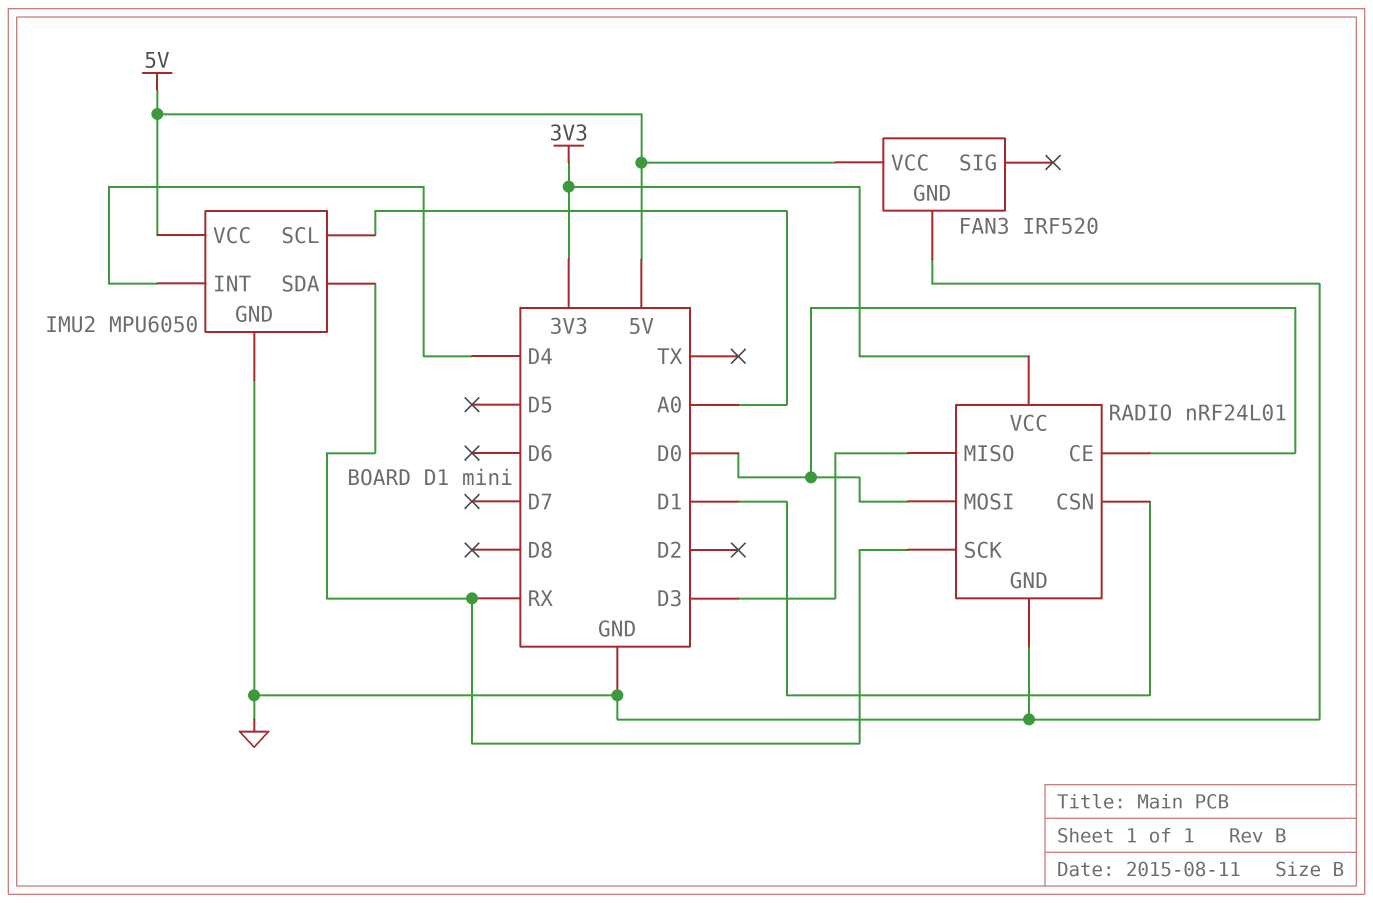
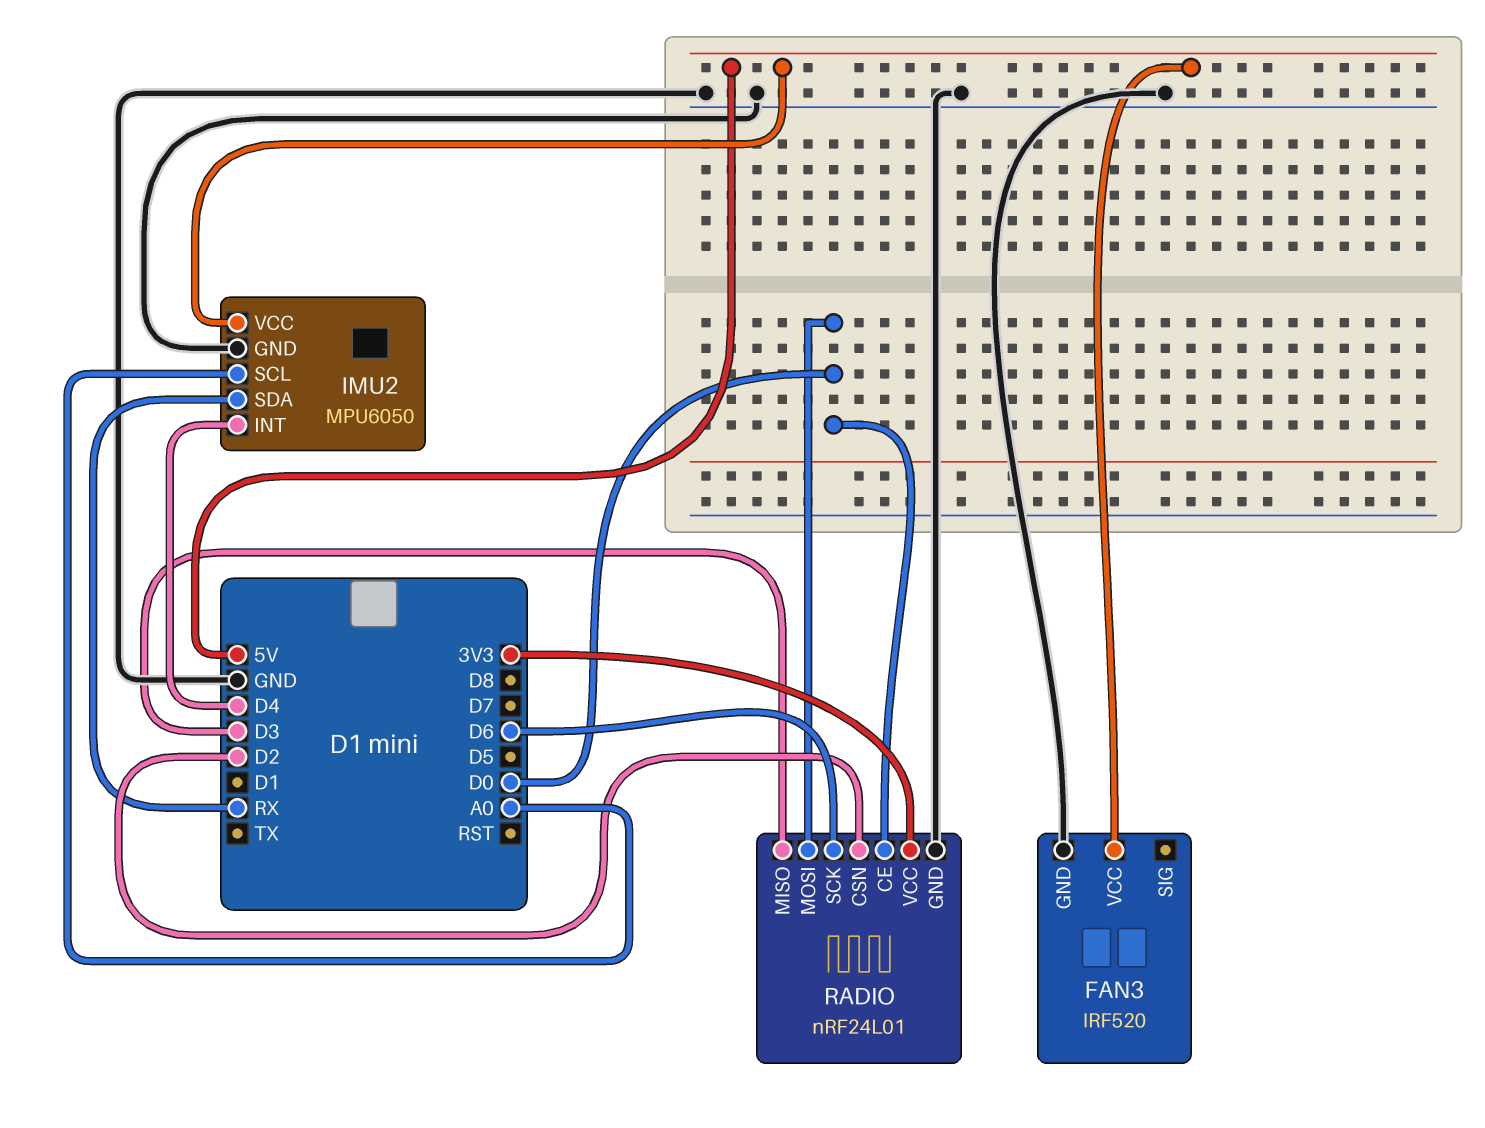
RADIO pin CSN: D1 -> D2
RADIO pin SCK: RX -> D6

